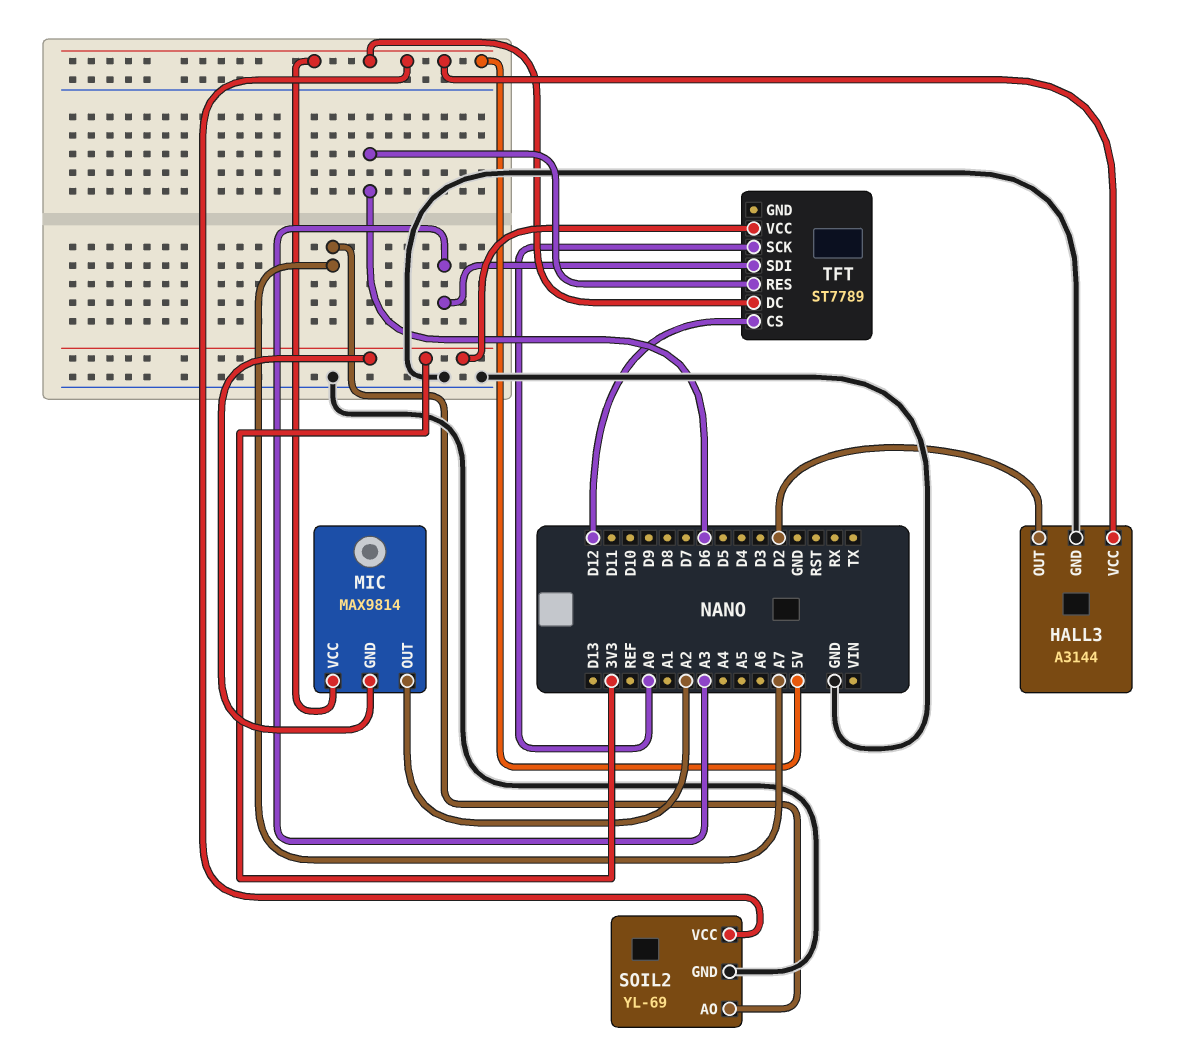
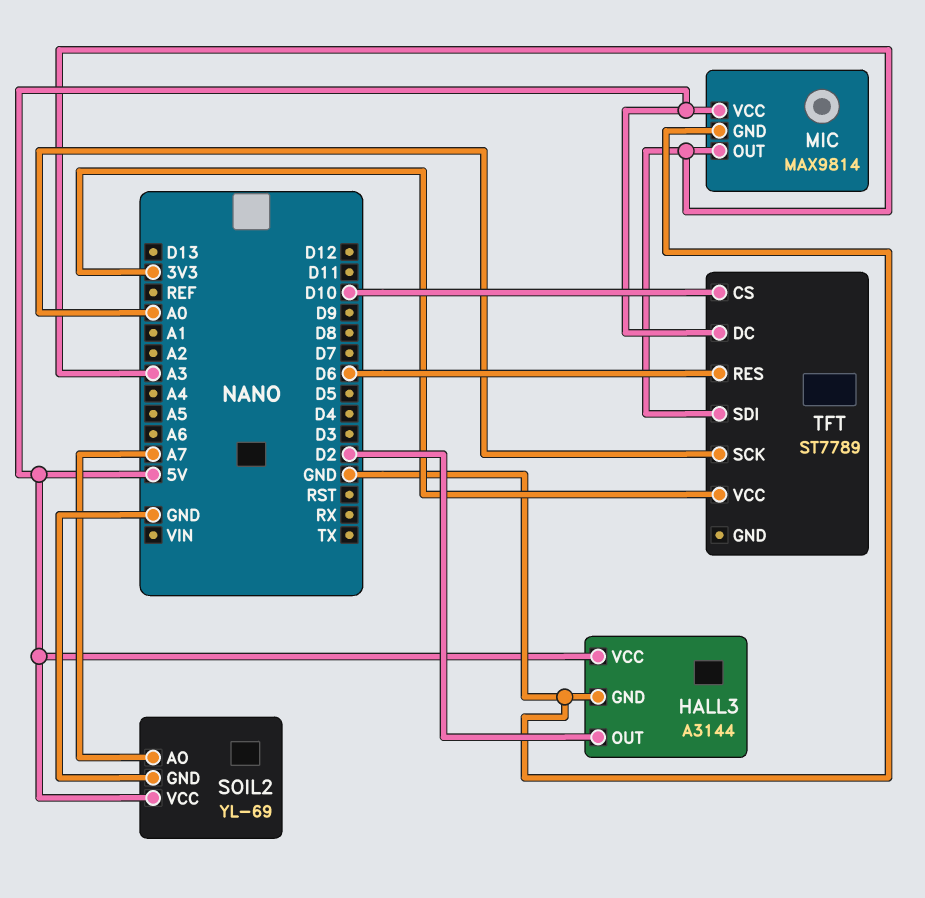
MIC pin GND: 3V3 -> GND
MIC pin OUT: A2 -> A3
TFT pin CS: D12 -> D10

